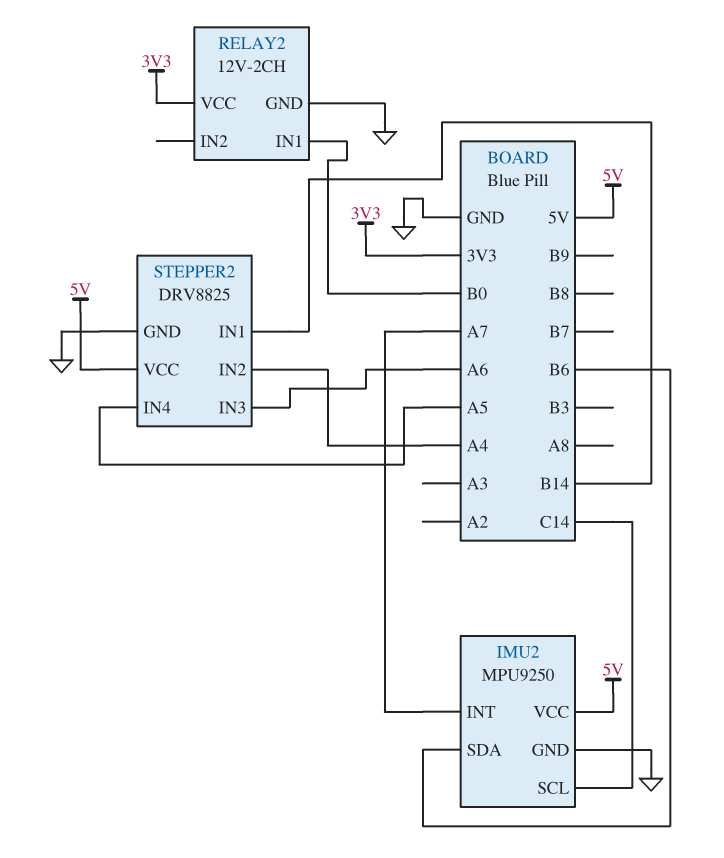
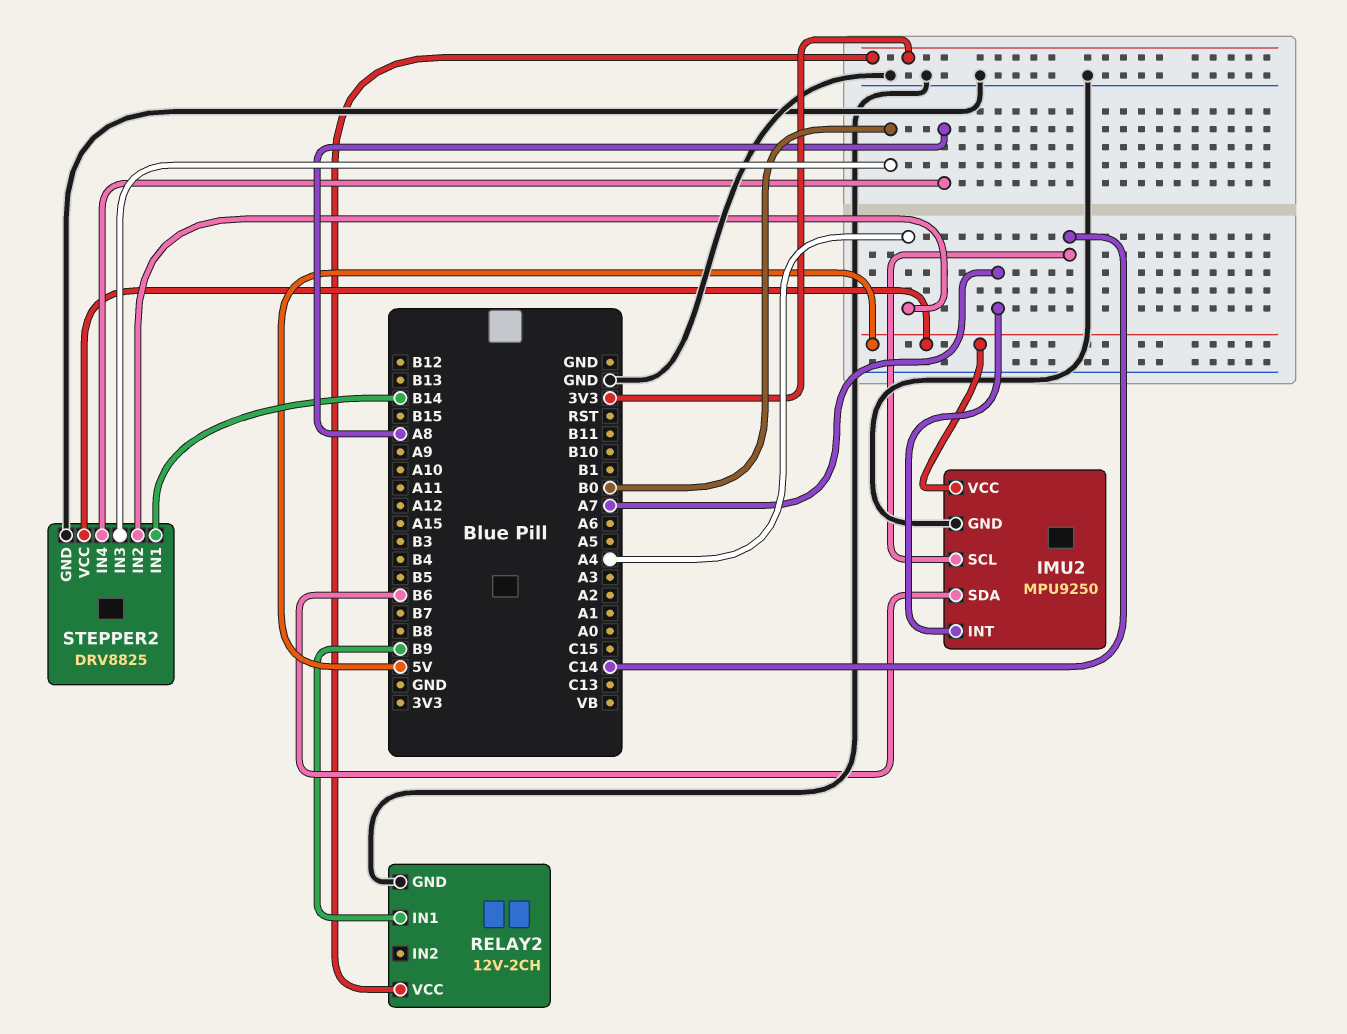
RELAY2 pin IN1: B0 -> B9
STEPPER2 pin IN3: A6 -> B0
STEPPER2 pin IN4: A5 -> A8

